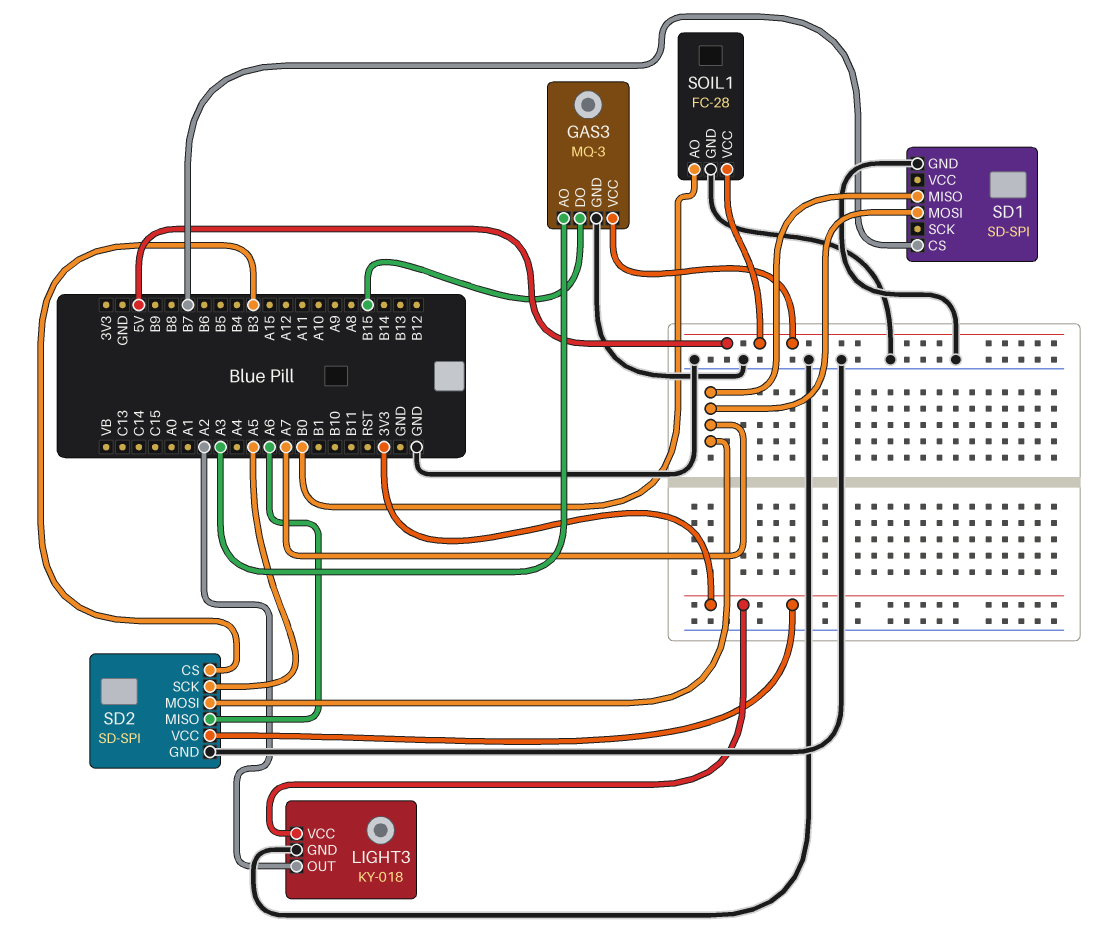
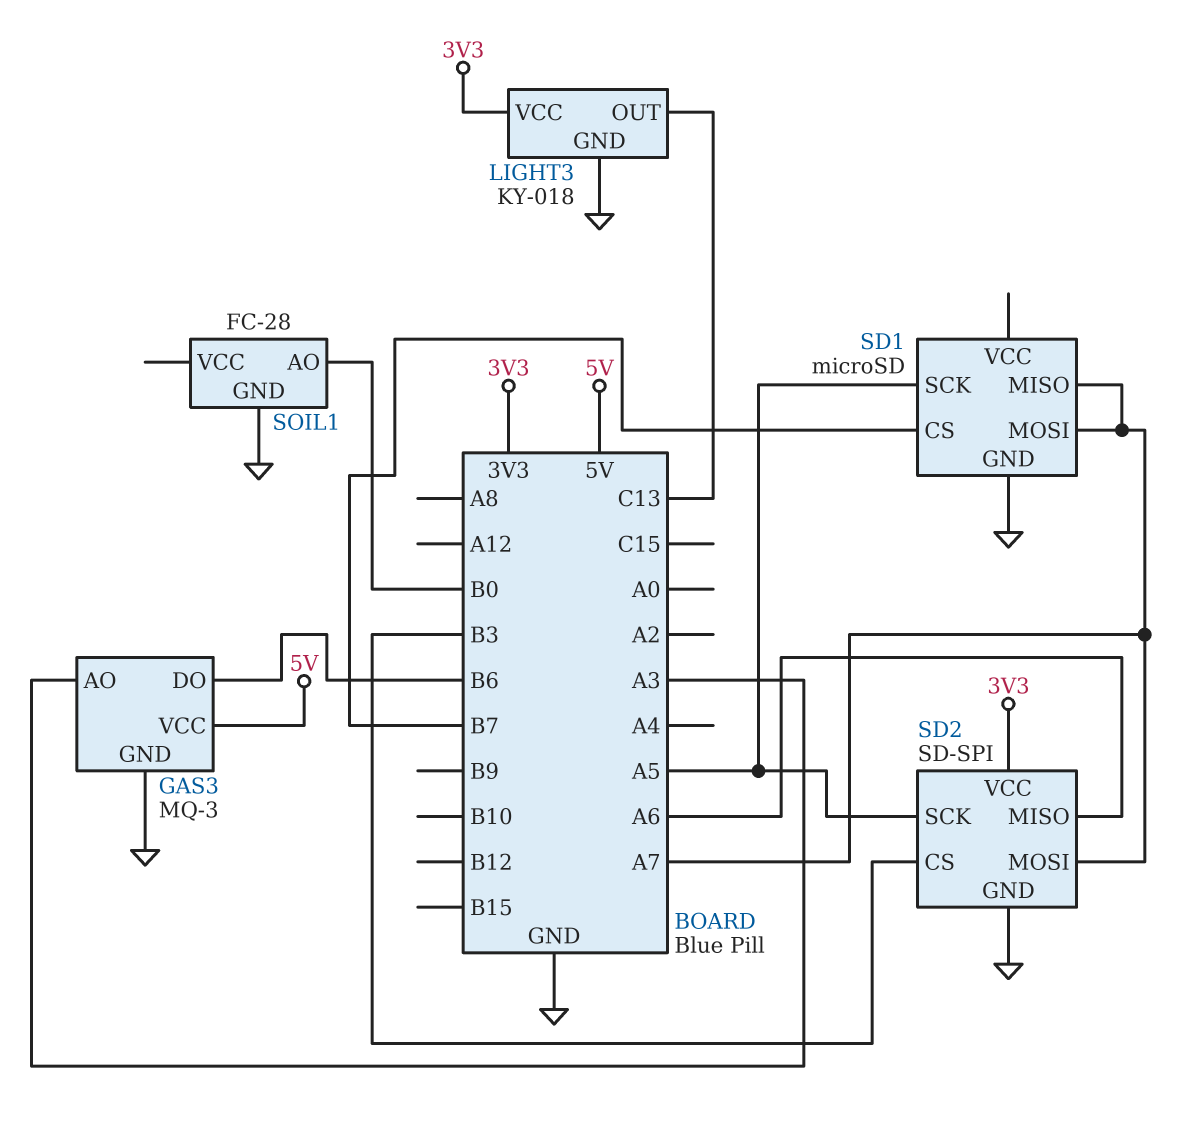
GAS3 pin DO: B15 -> B6
LIGHT3 pin OUT: A2 -> C13
SD1: SD-SPI -> microSD
SD1 pin SCK: none -> A5
SOIL1 pin VCC: 5V -> none

